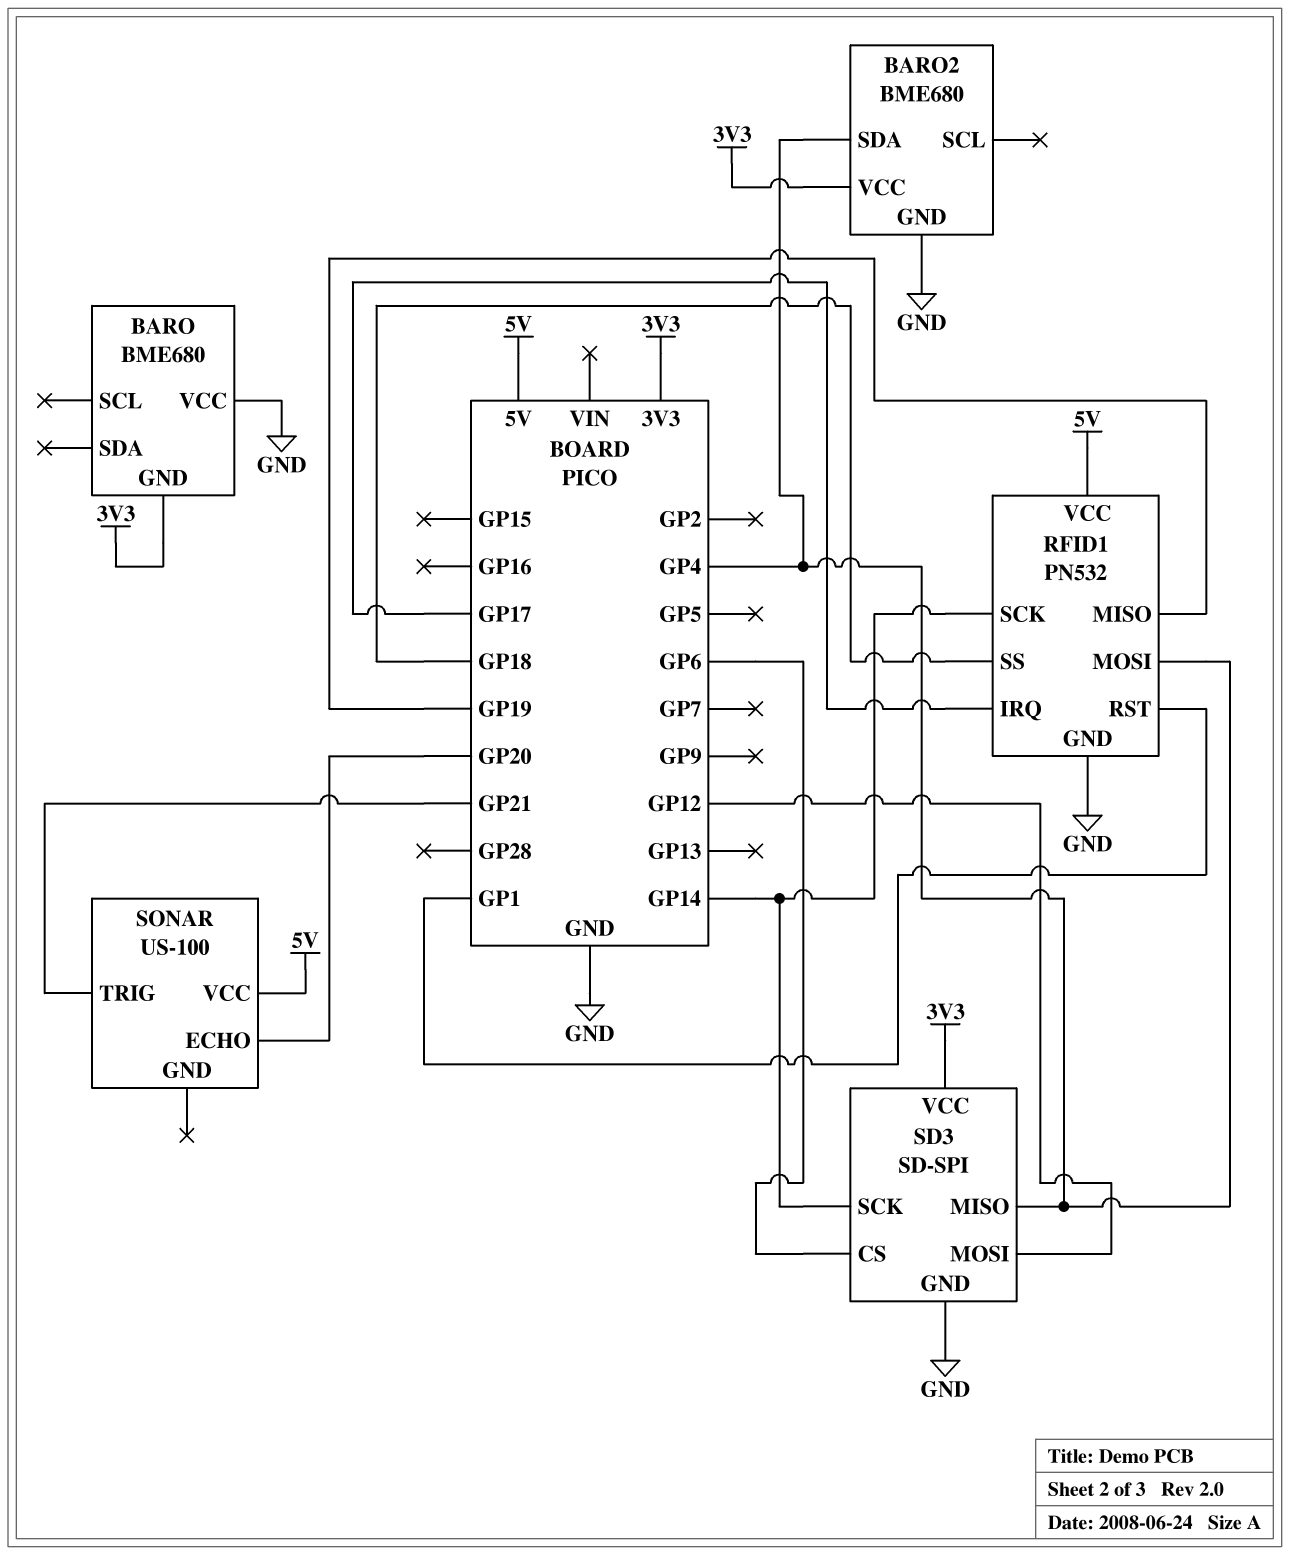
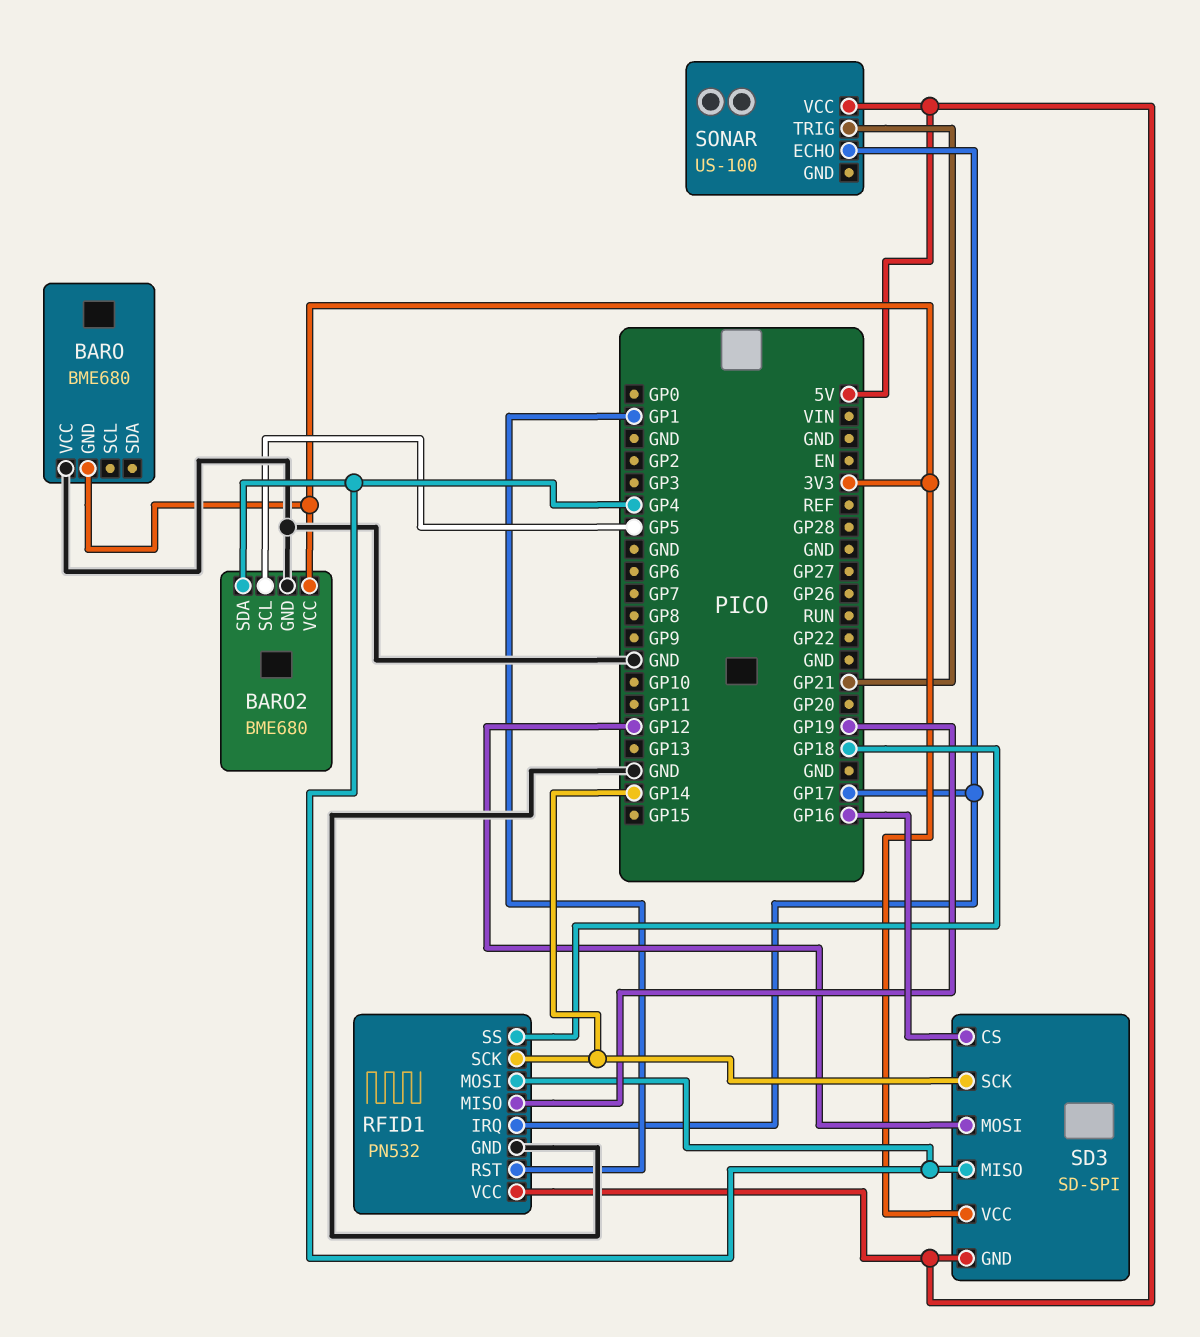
BARO2 pin SCL: none -> GP5
SD3 pin CS: GP6 -> GP16
SD3 pin GND: GND -> 5V
SONAR pin ECHO: GP20 -> GP17

